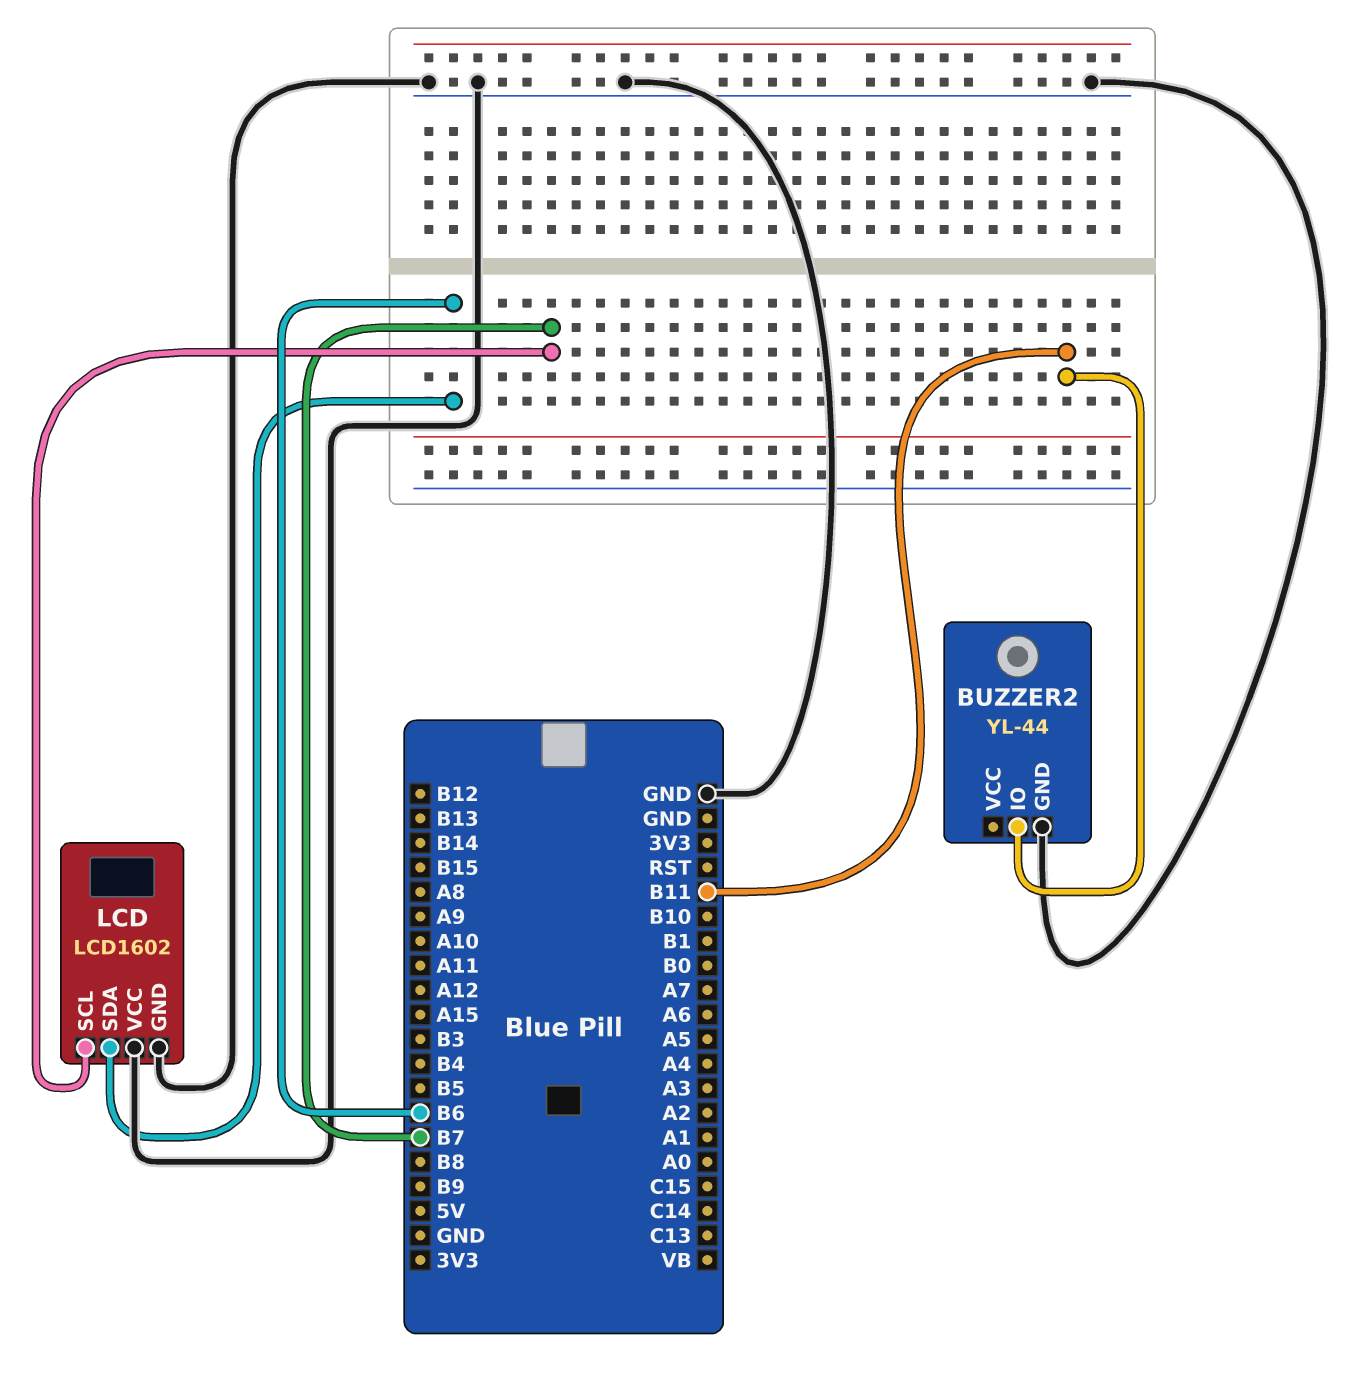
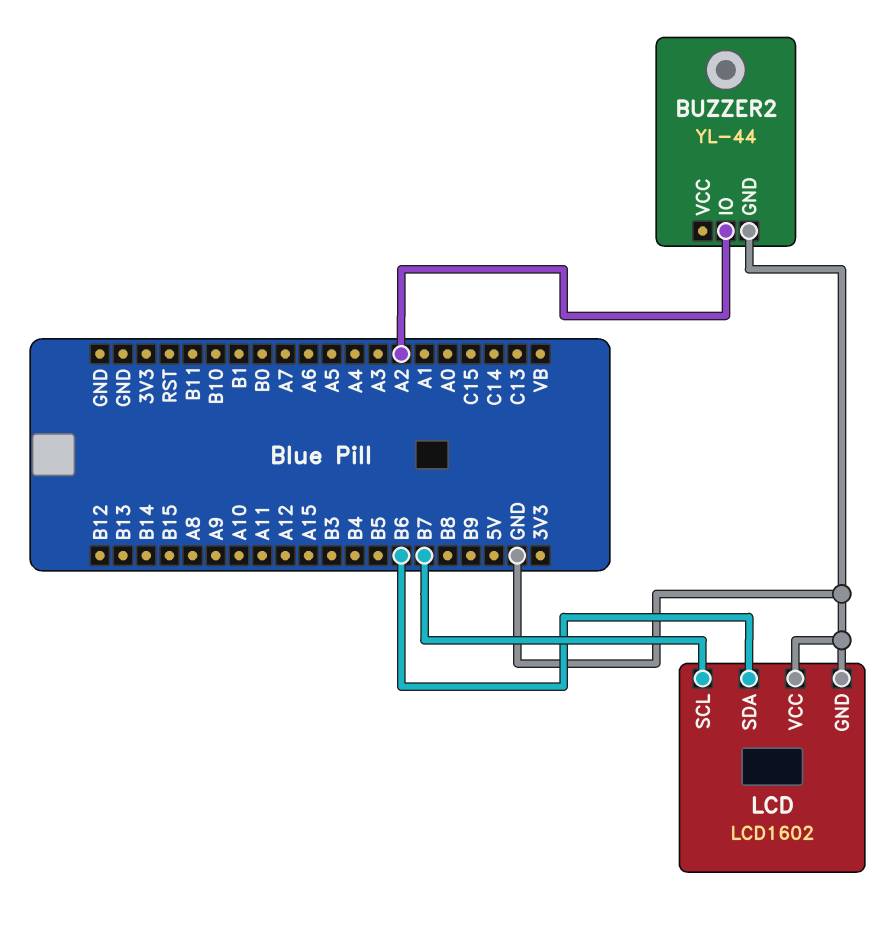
BUZZER2 pin IO: B11 -> A2

